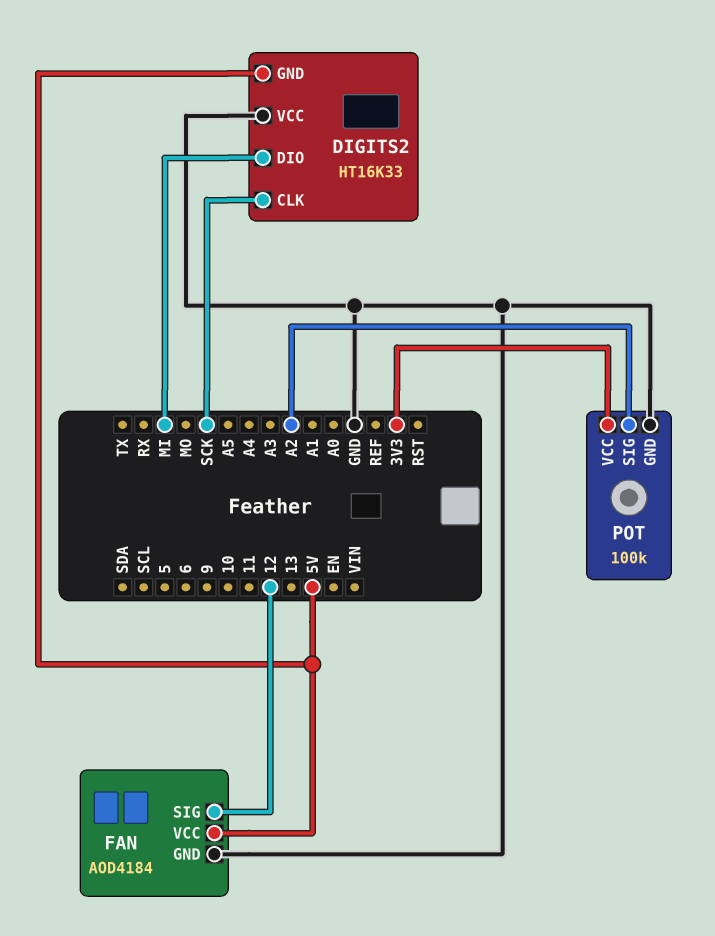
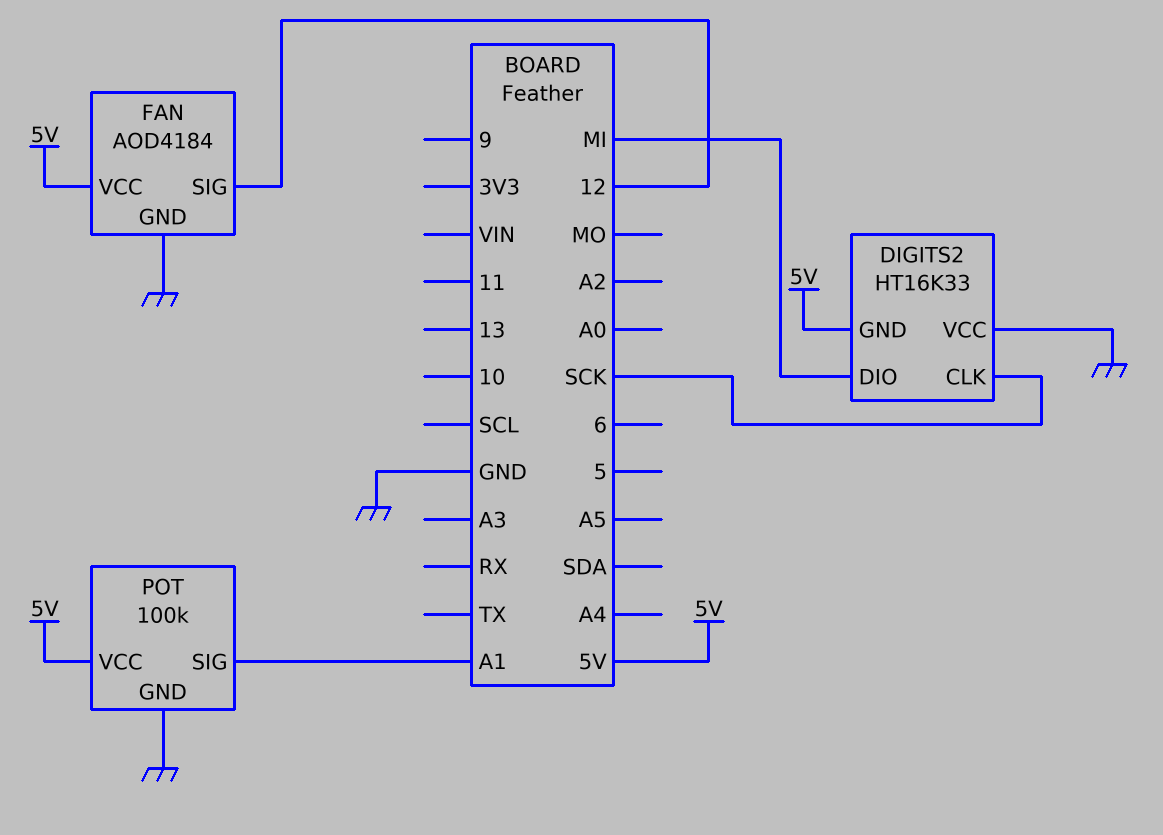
POT pin SIG: A2 -> A1
POT pin VCC: 3V3 -> 5V

